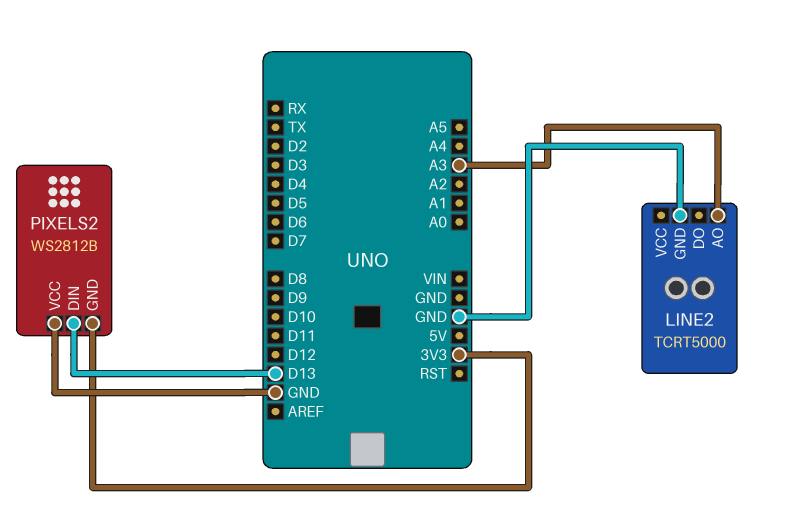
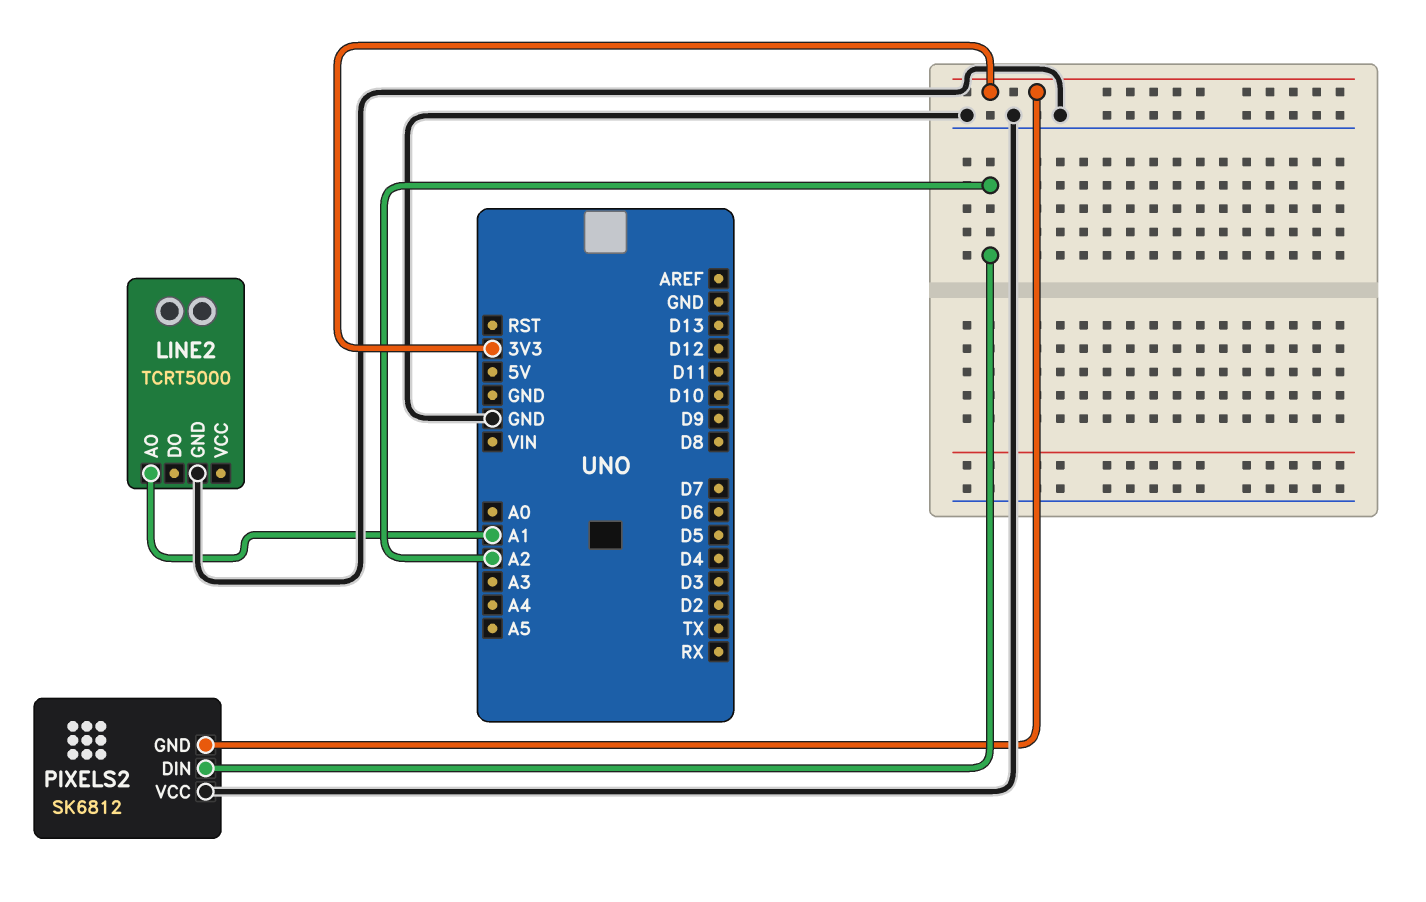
LINE2 pin AO: A3 -> A1
PIXELS2: WS2812B -> SK6812
PIXELS2 pin DIN: D13 -> A2

